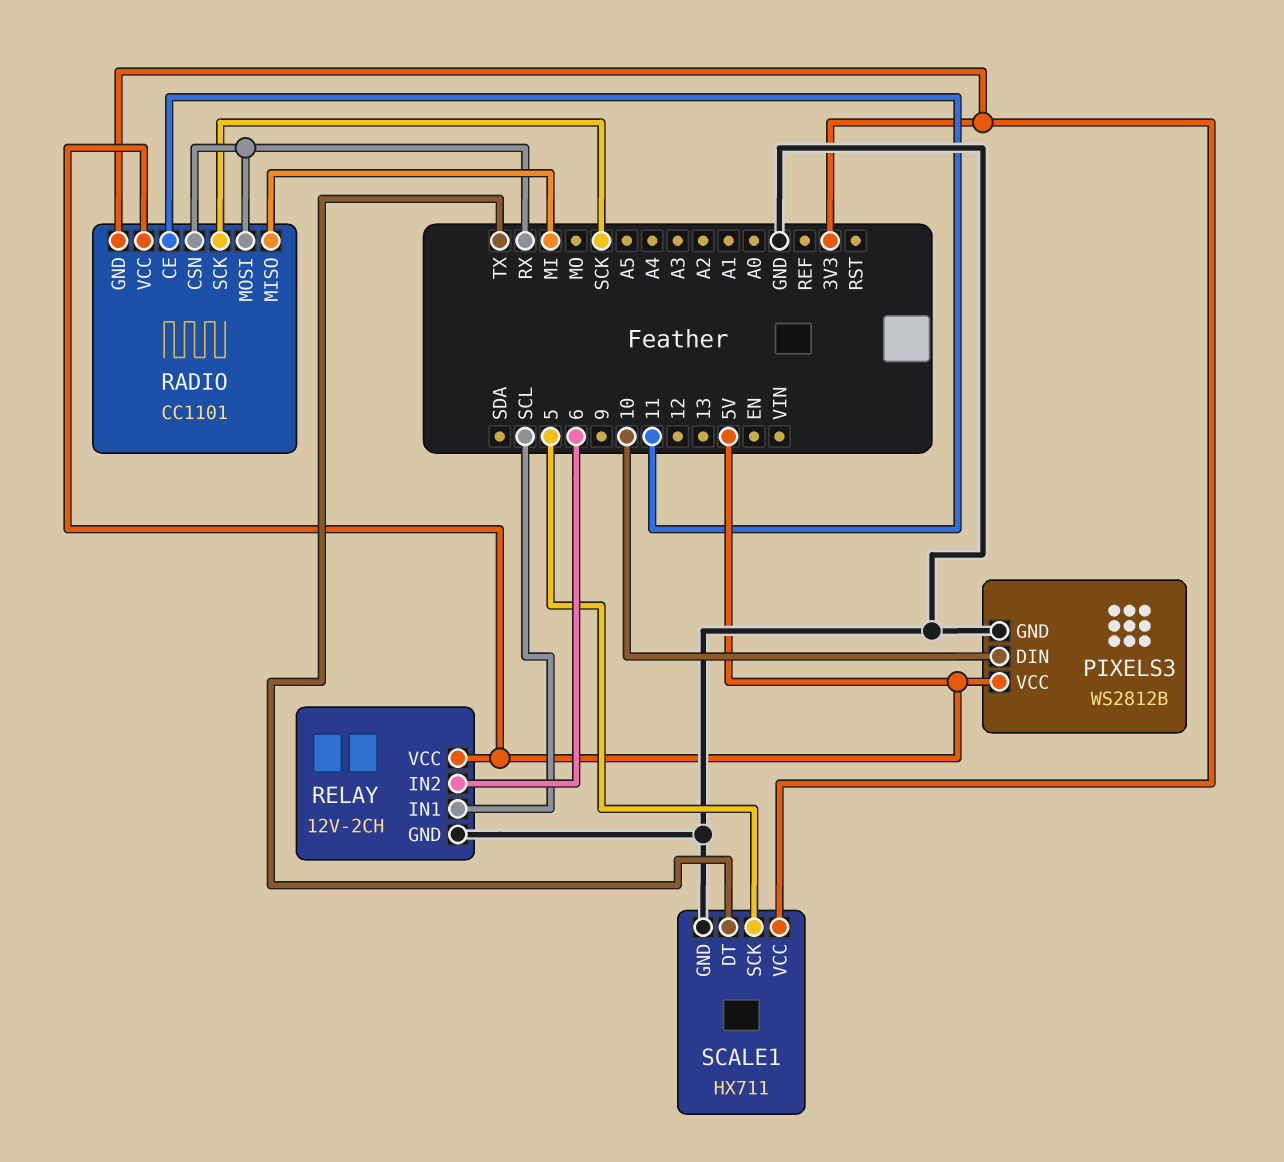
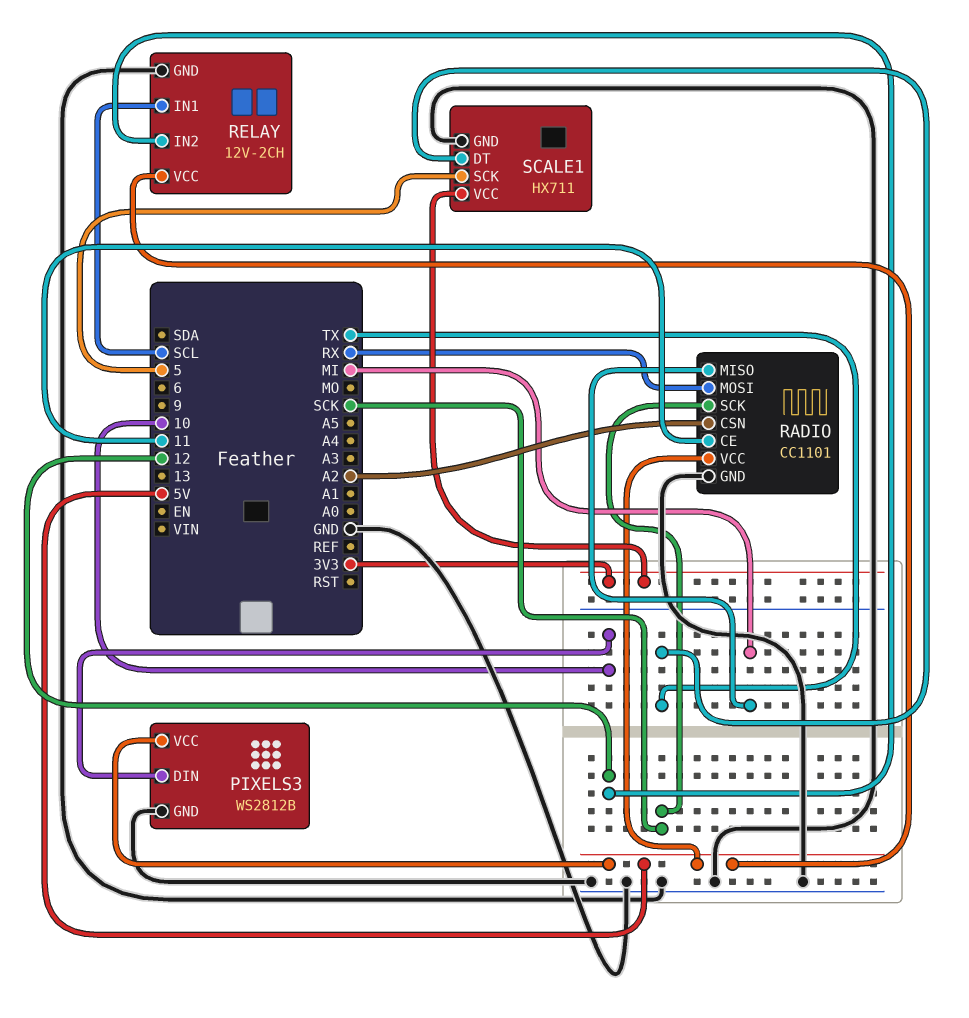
RADIO pin CSN: RX -> A2
RADIO pin GND: 3V3 -> GND
RELAY pin IN2: 6 -> 12

